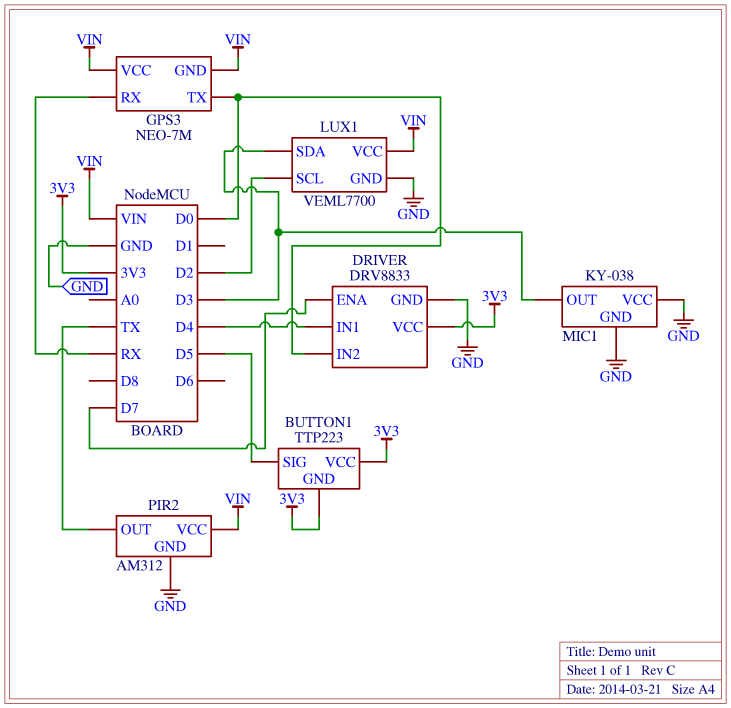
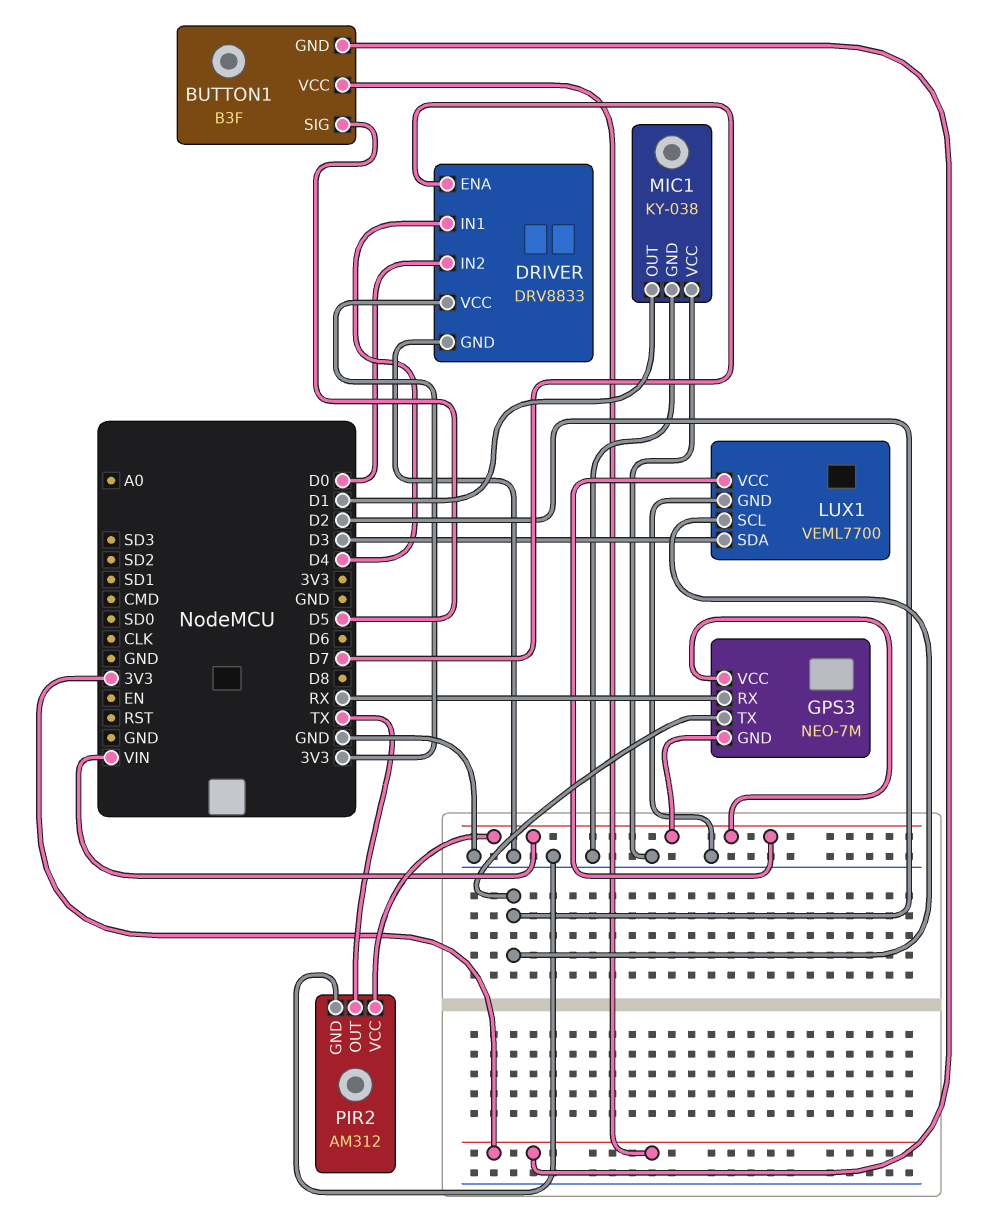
BUTTON1: TTP223 -> B3F
GPS3 pin TX: D0 -> D2
MIC1 pin OUT: D3 -> D1

